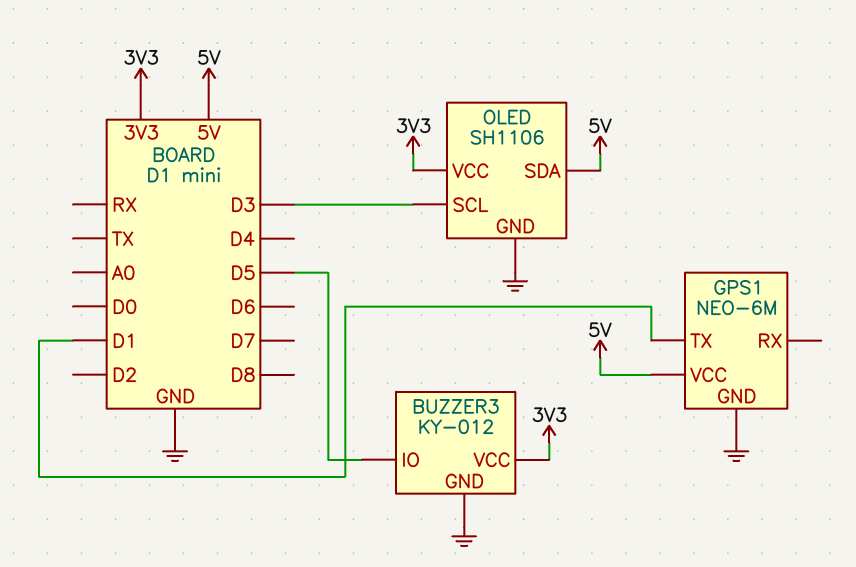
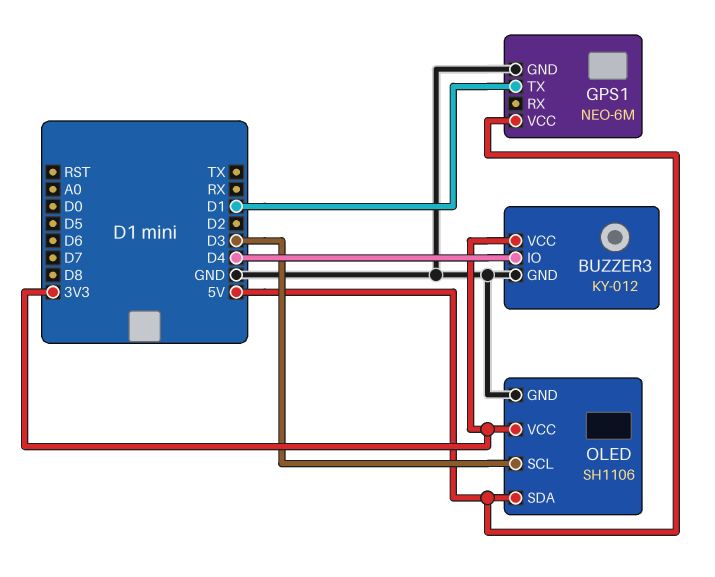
BUZZER3 pin IO: D5 -> D4

